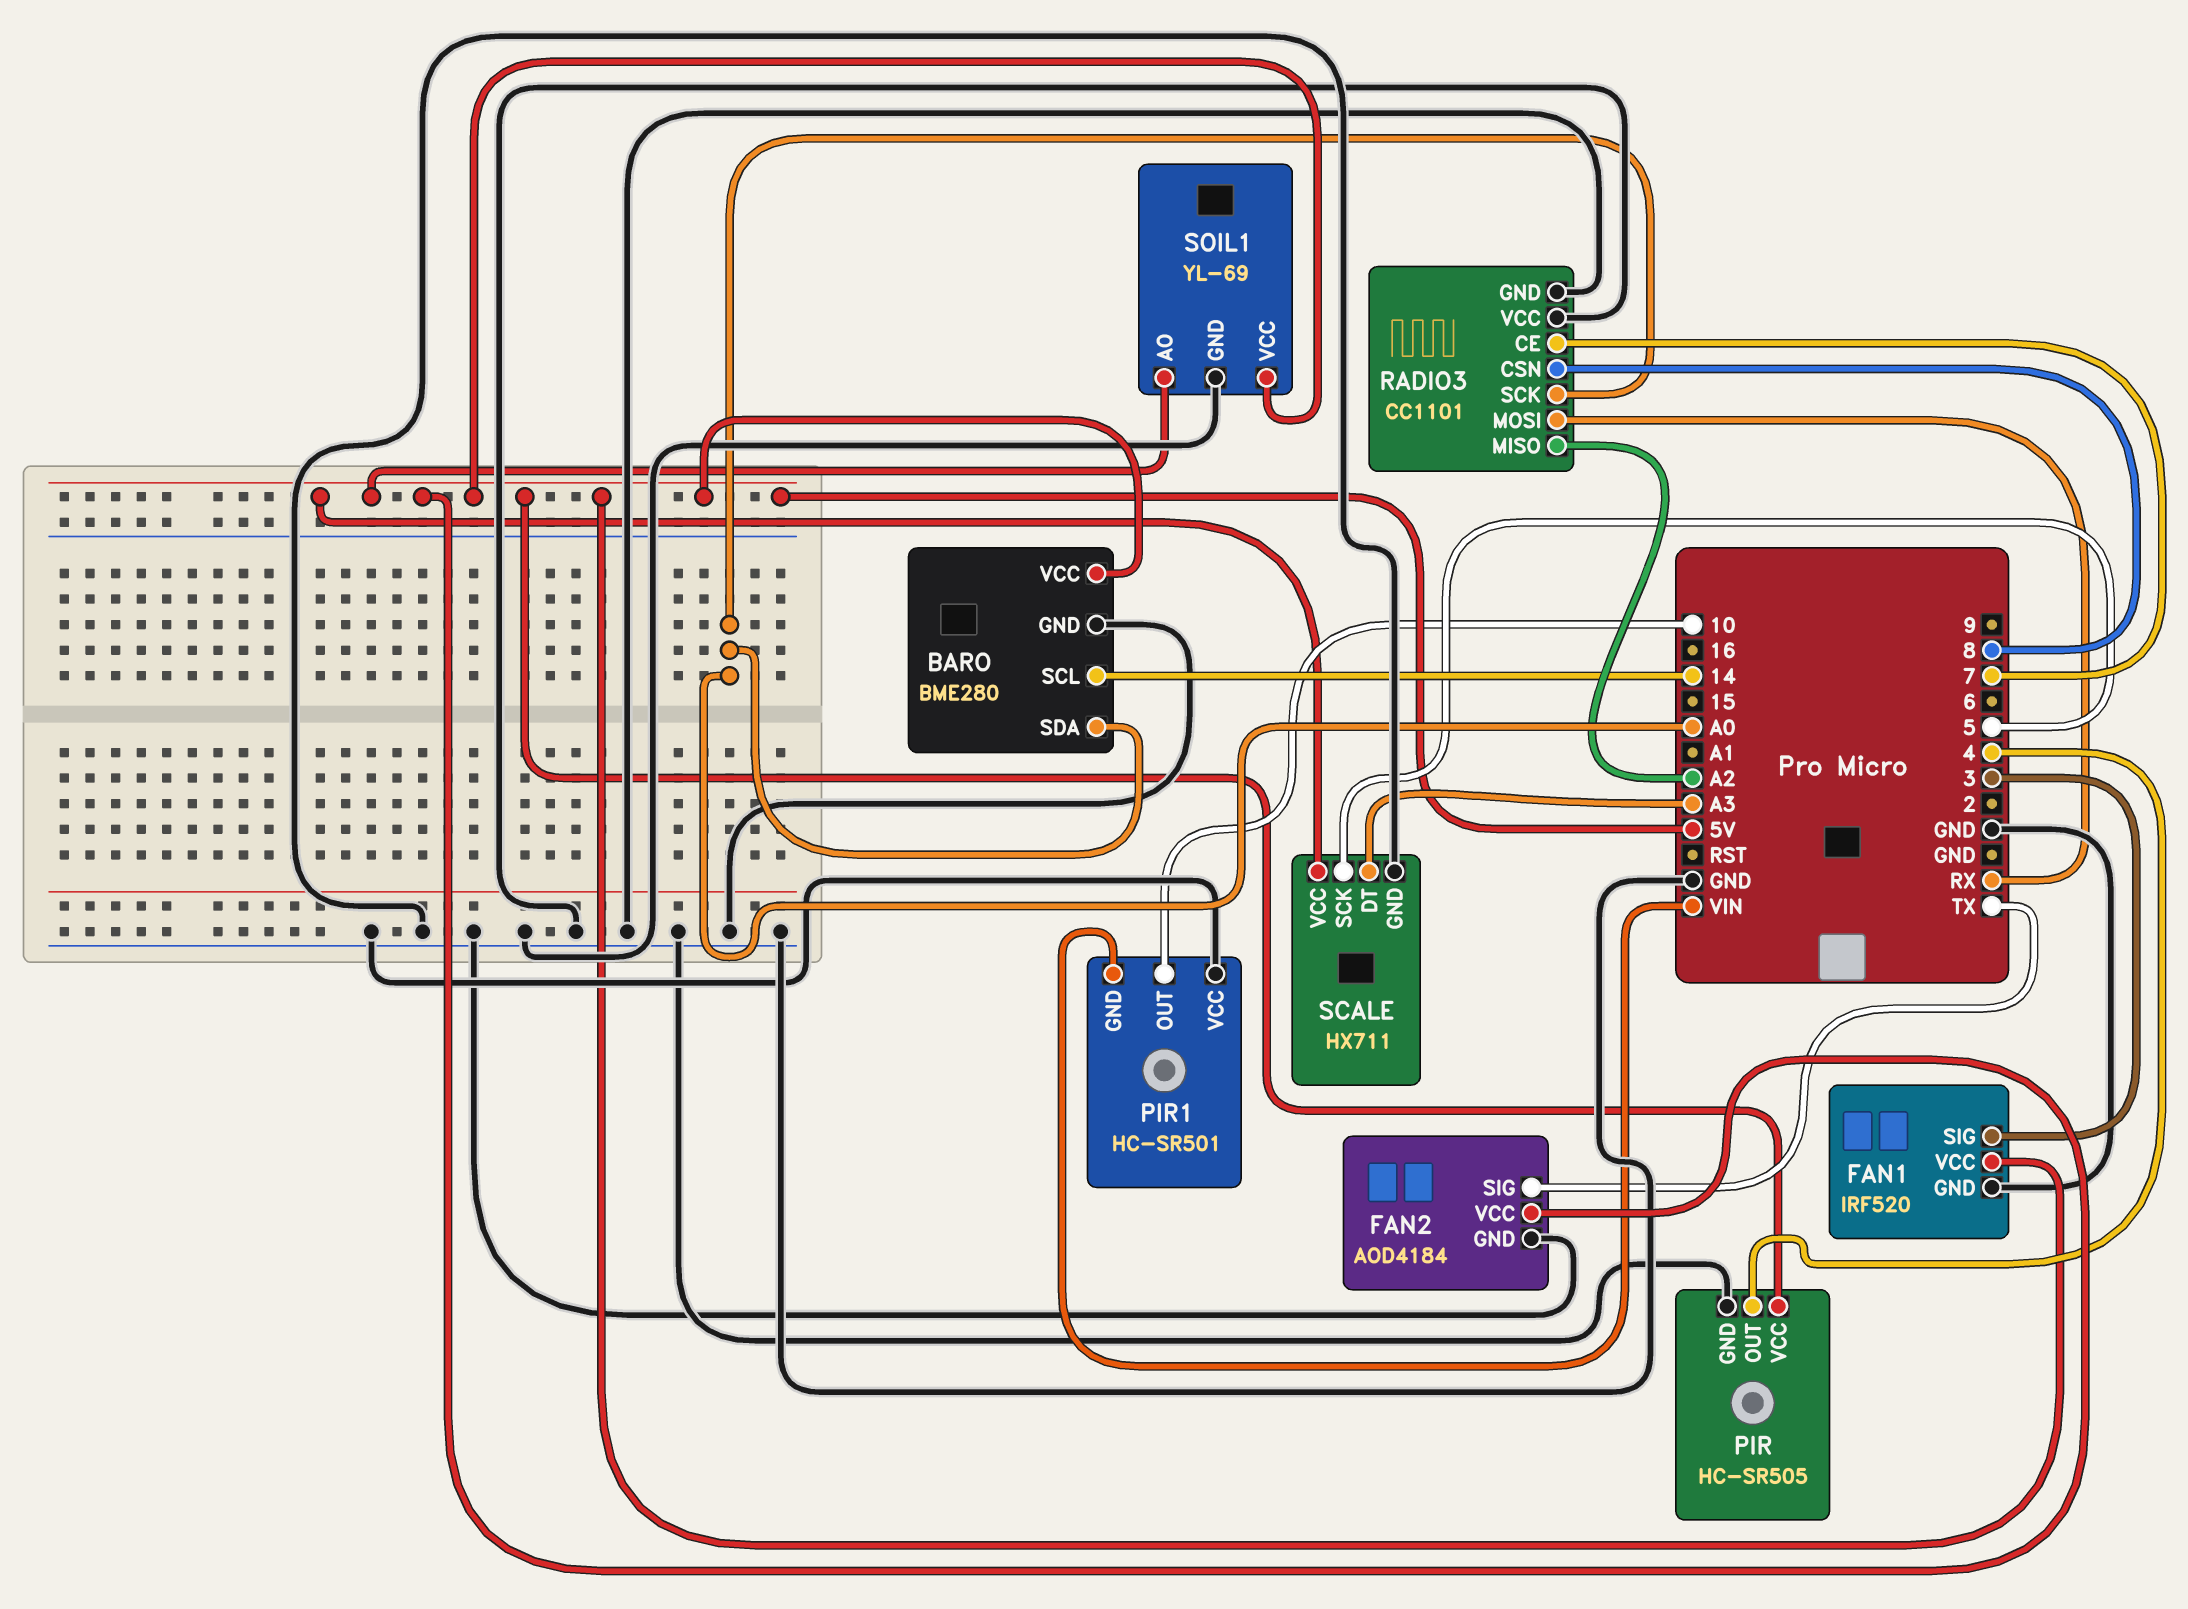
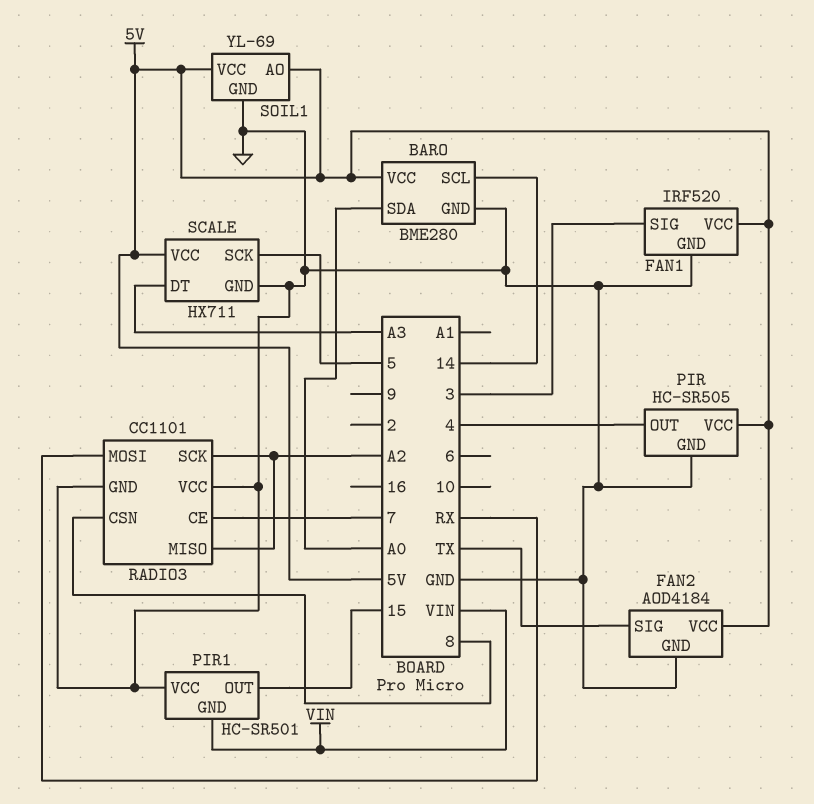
PIR1 pin OUT: 10 -> 15
RADIO3 pin SCK: A0 -> A2

